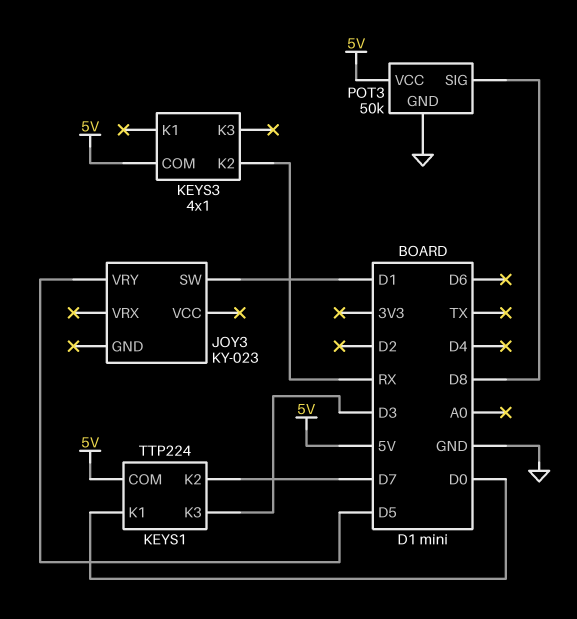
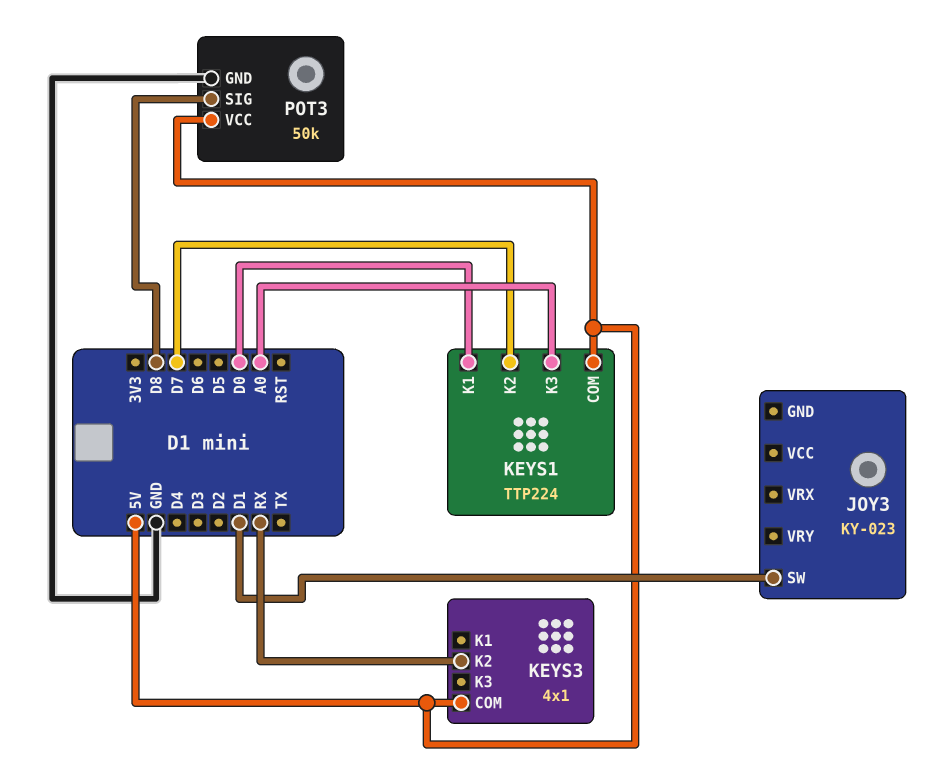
JOY3 pin VRY: D5 -> none
KEYS1 pin K3: D3 -> A0

